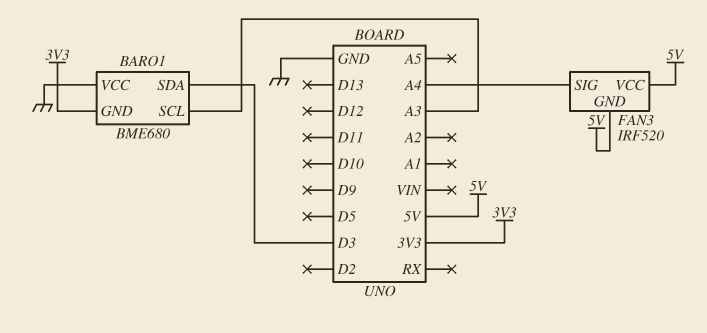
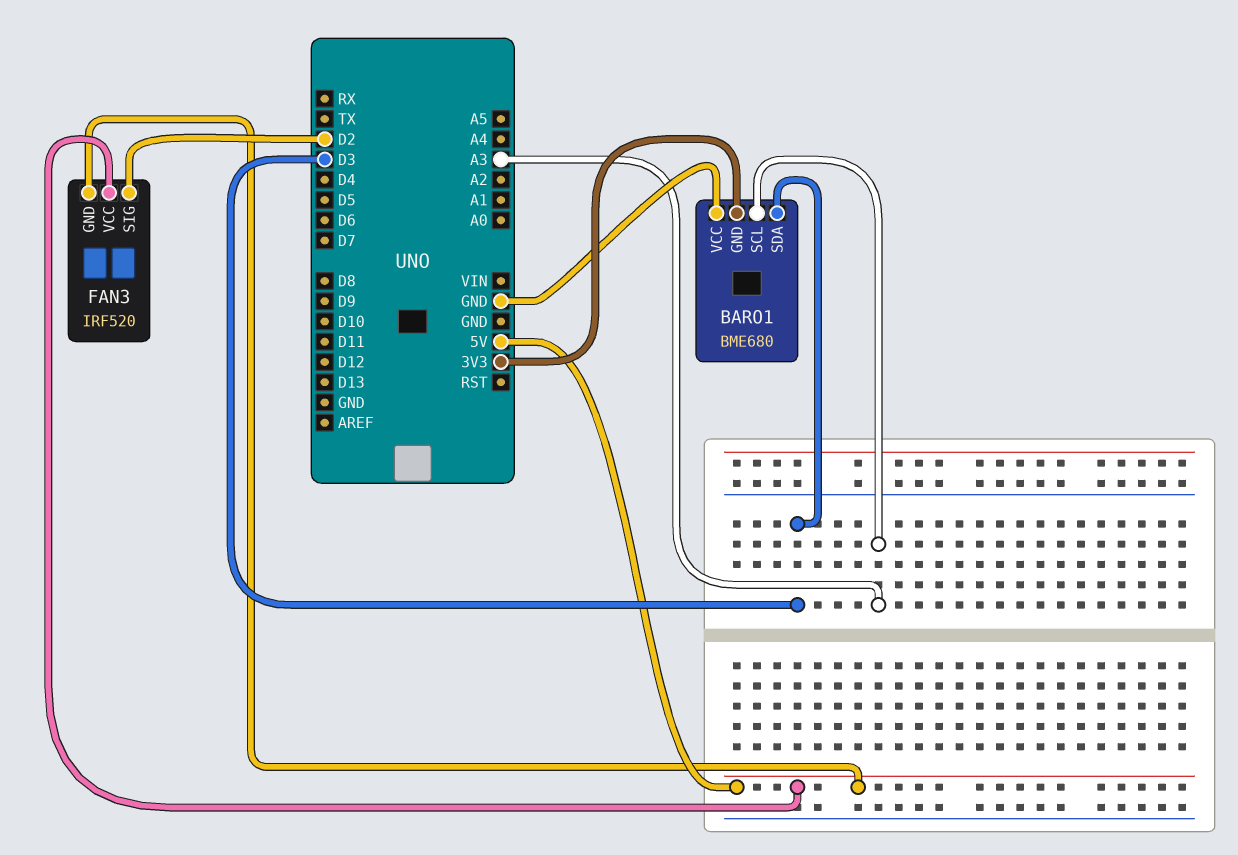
FAN3 pin SIG: A4 -> D2

